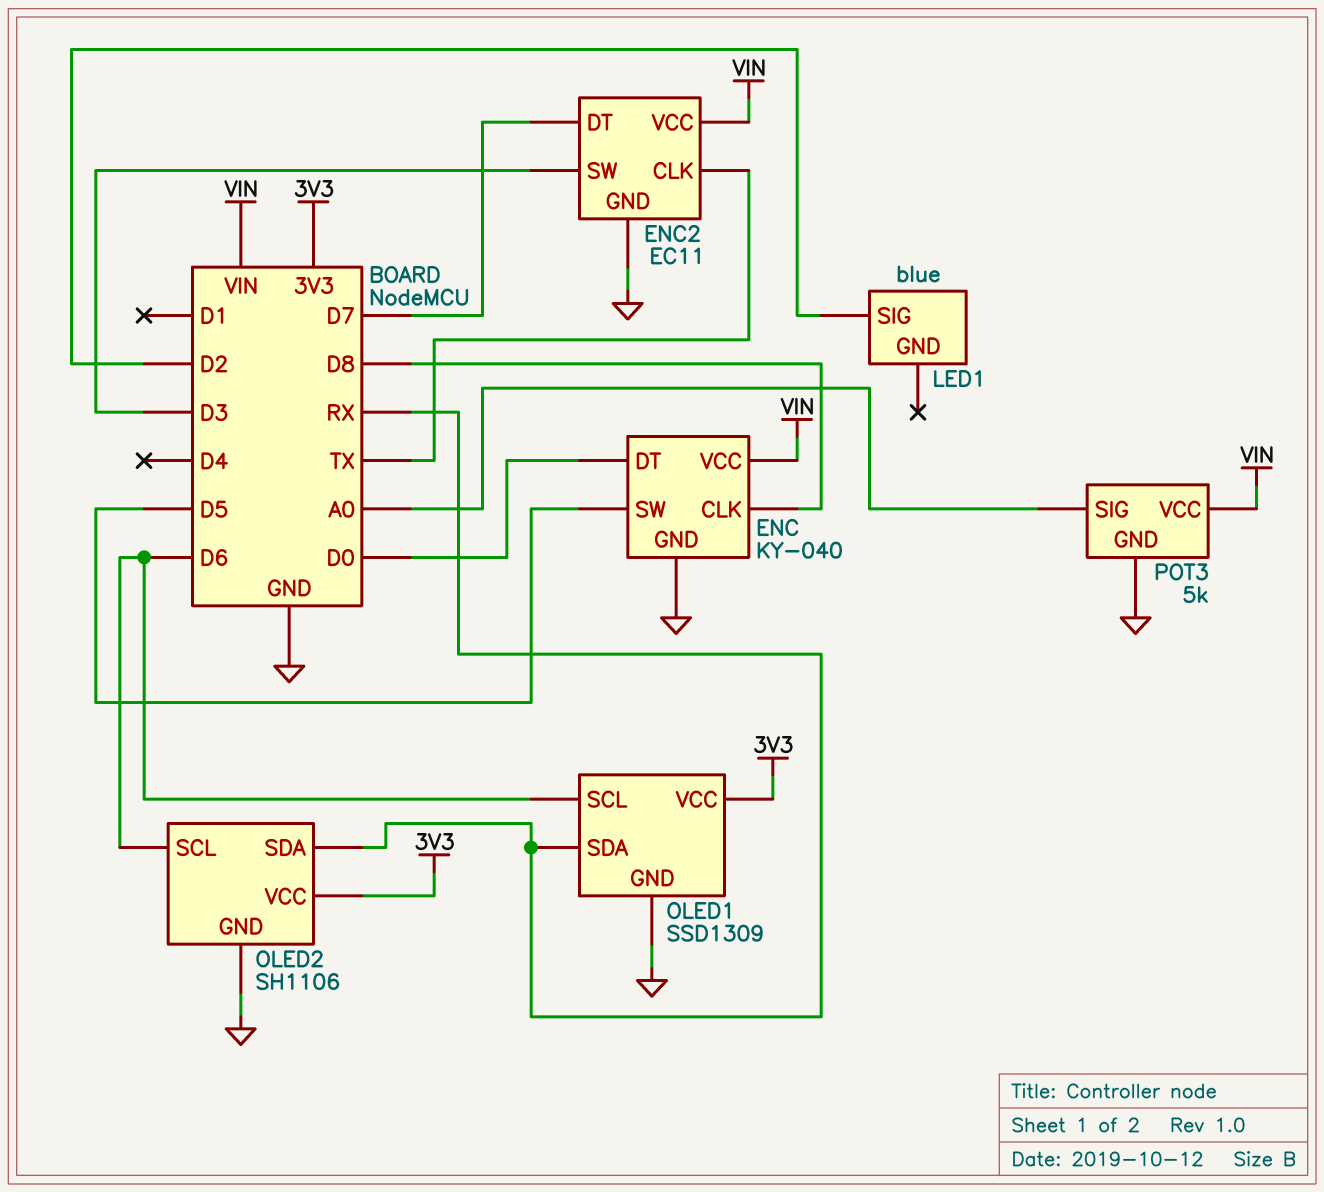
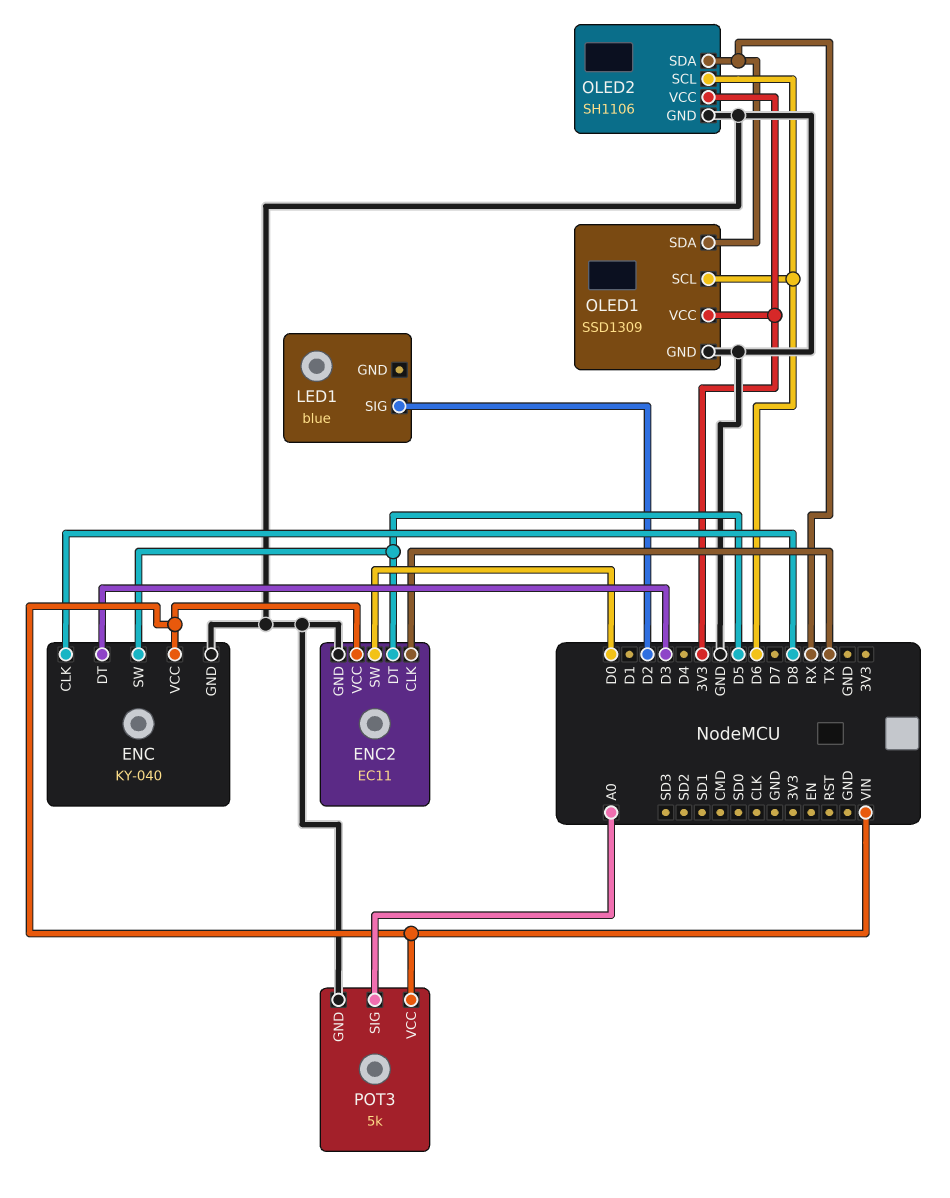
ENC pin DT: D0 -> D3
ENC2 pin DT: D7 -> D5
ENC2 pin SW: D3 -> D0

